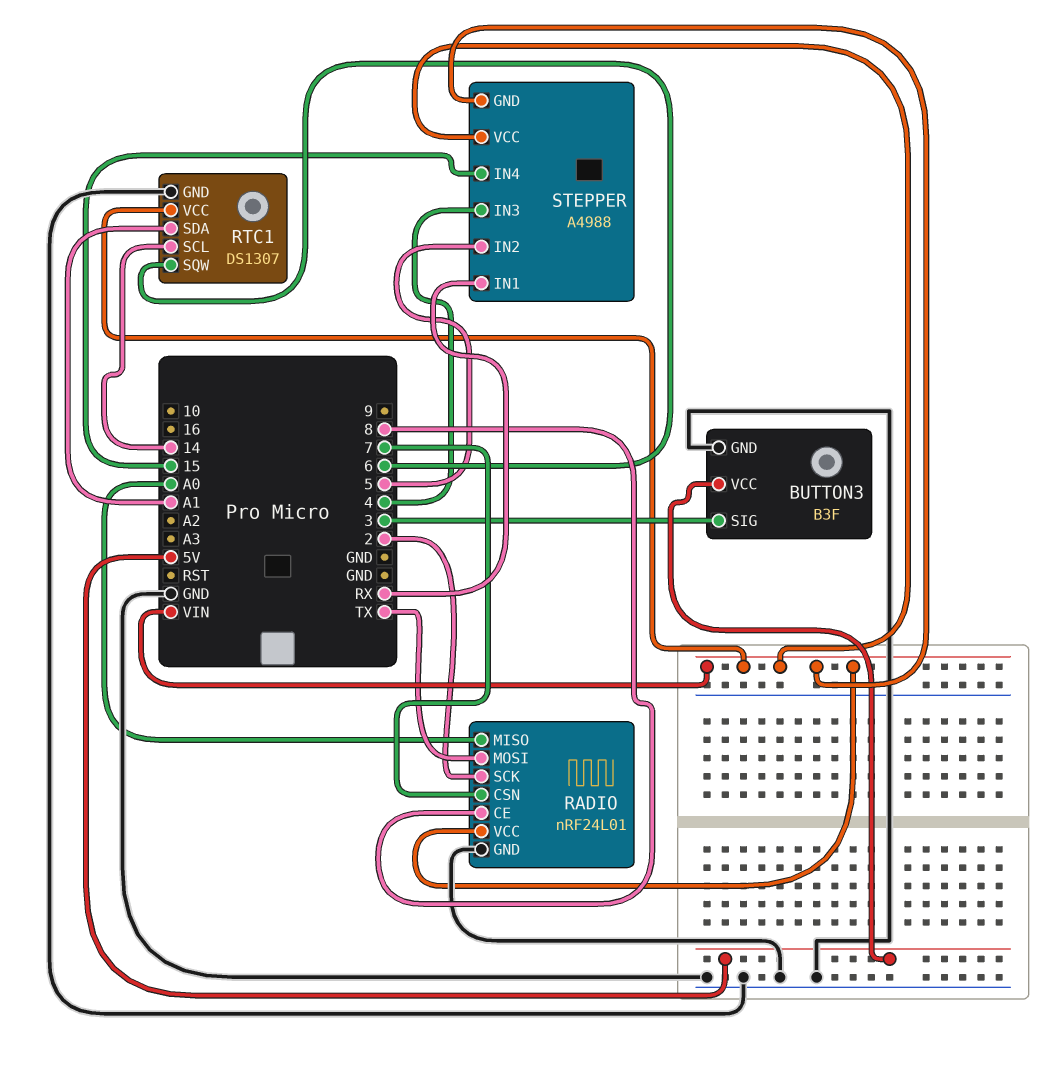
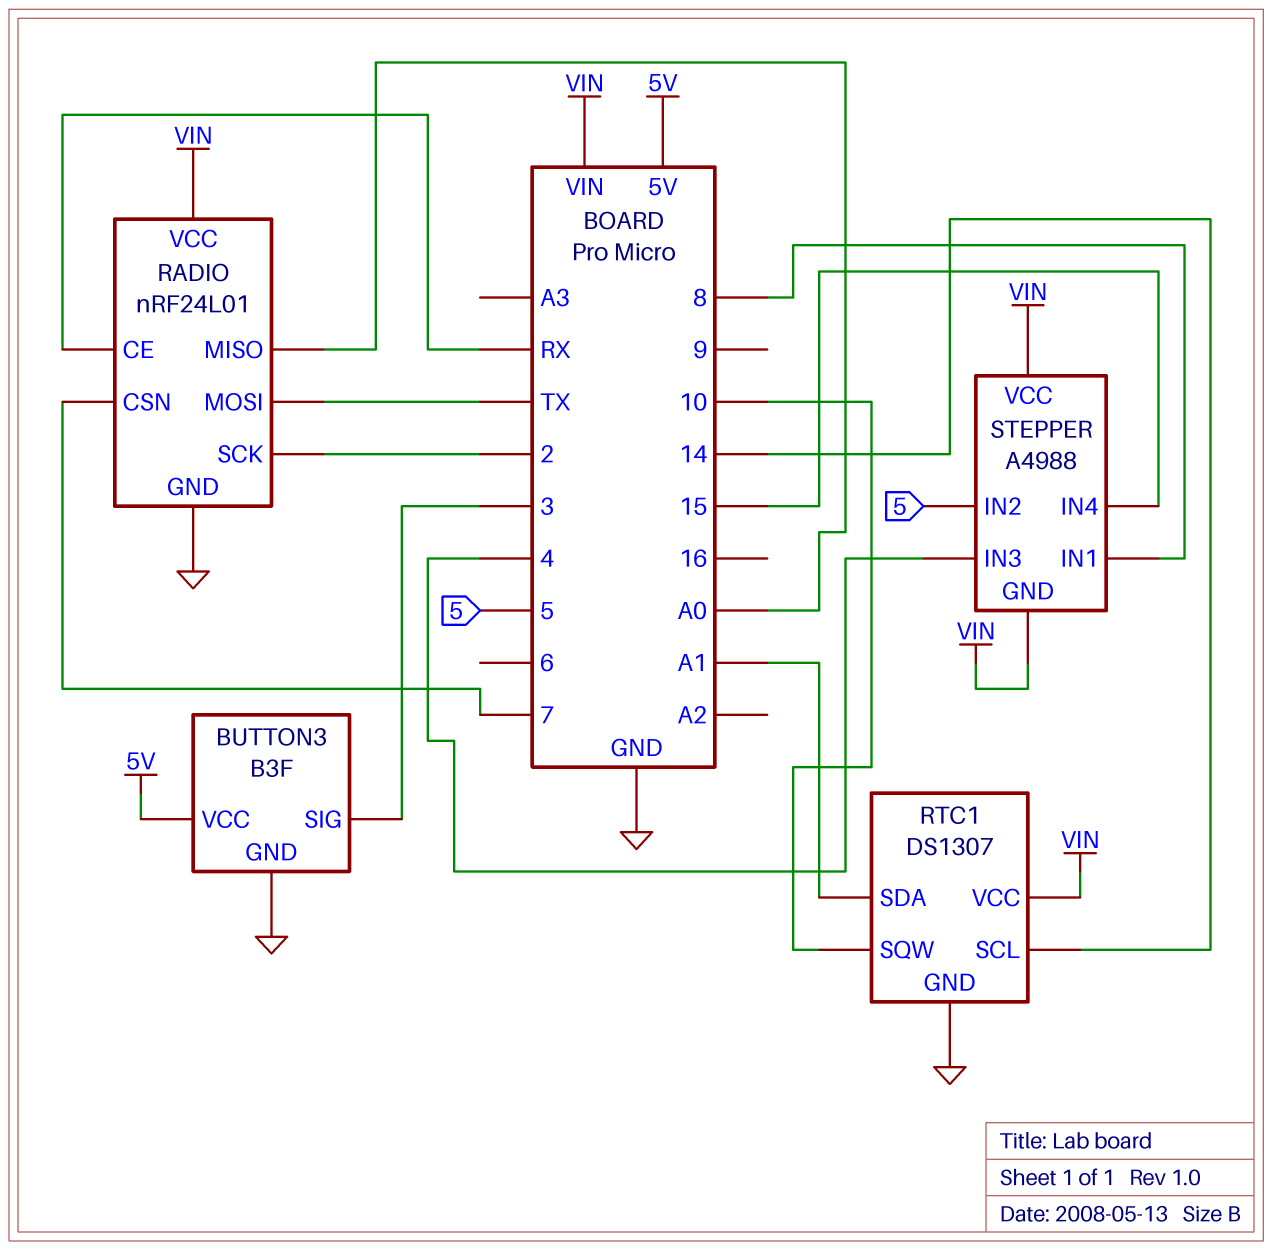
RADIO pin CE: 8 -> RX
RTC1 pin SQW: 6 -> 10
STEPPER pin IN1: RX -> 8

